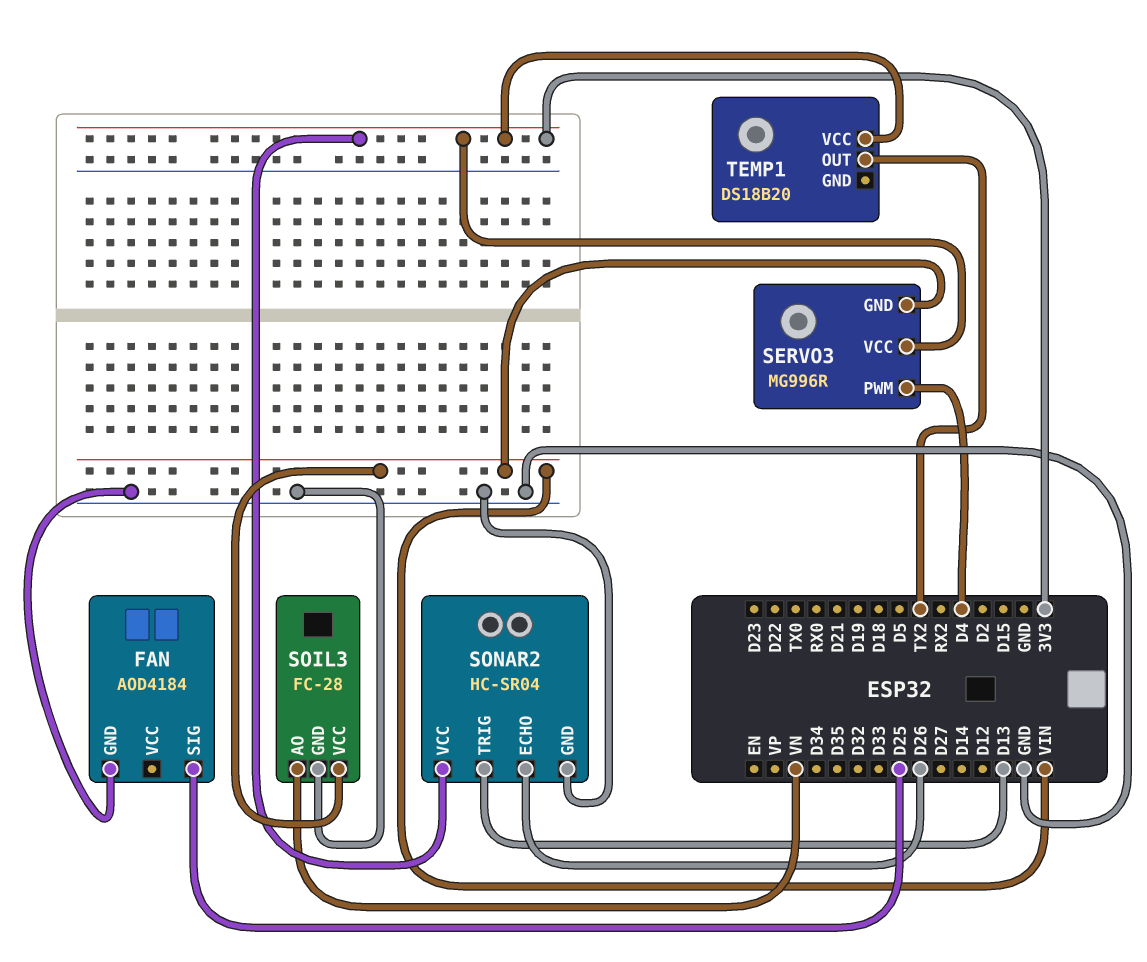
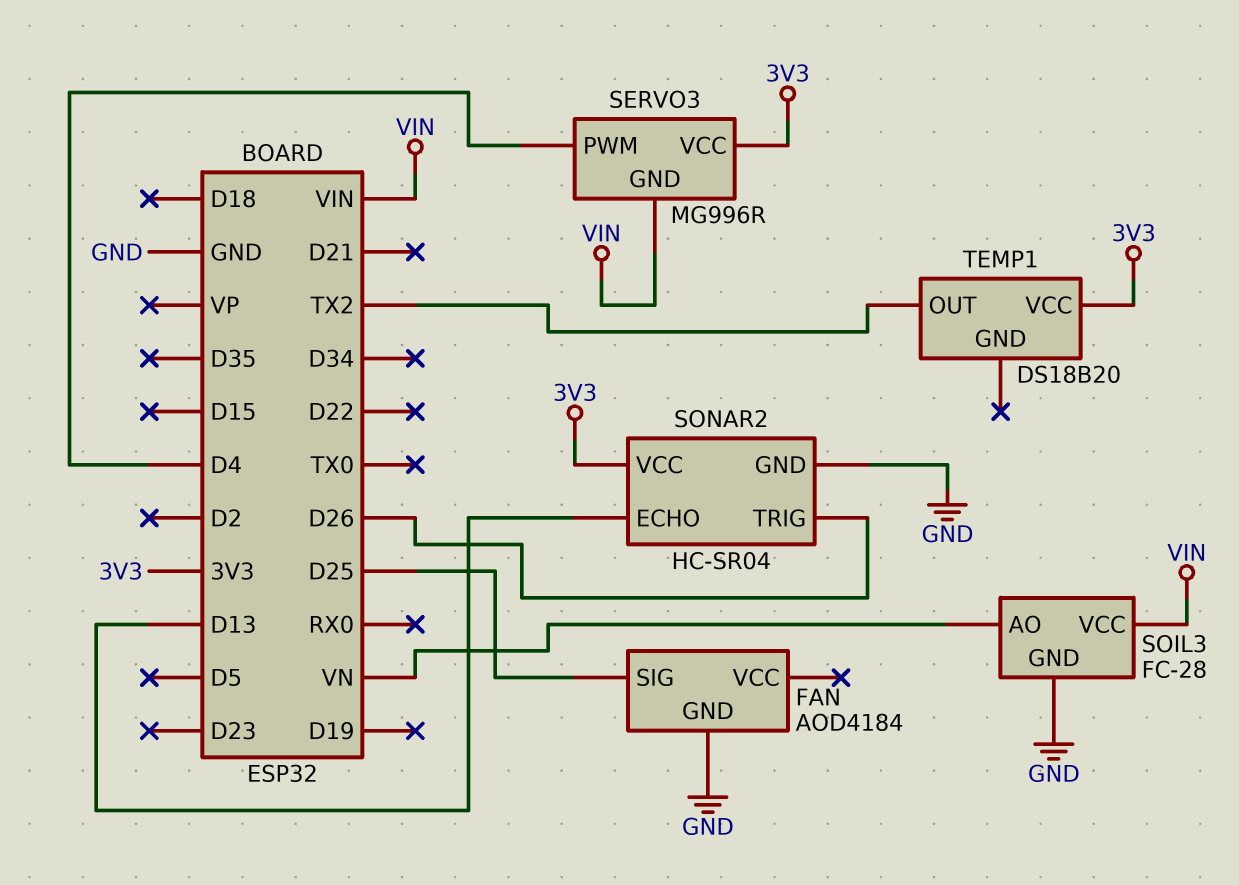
SONAR2 pin ECHO: D26 -> D13
SONAR2 pin TRIG: D13 -> D26

